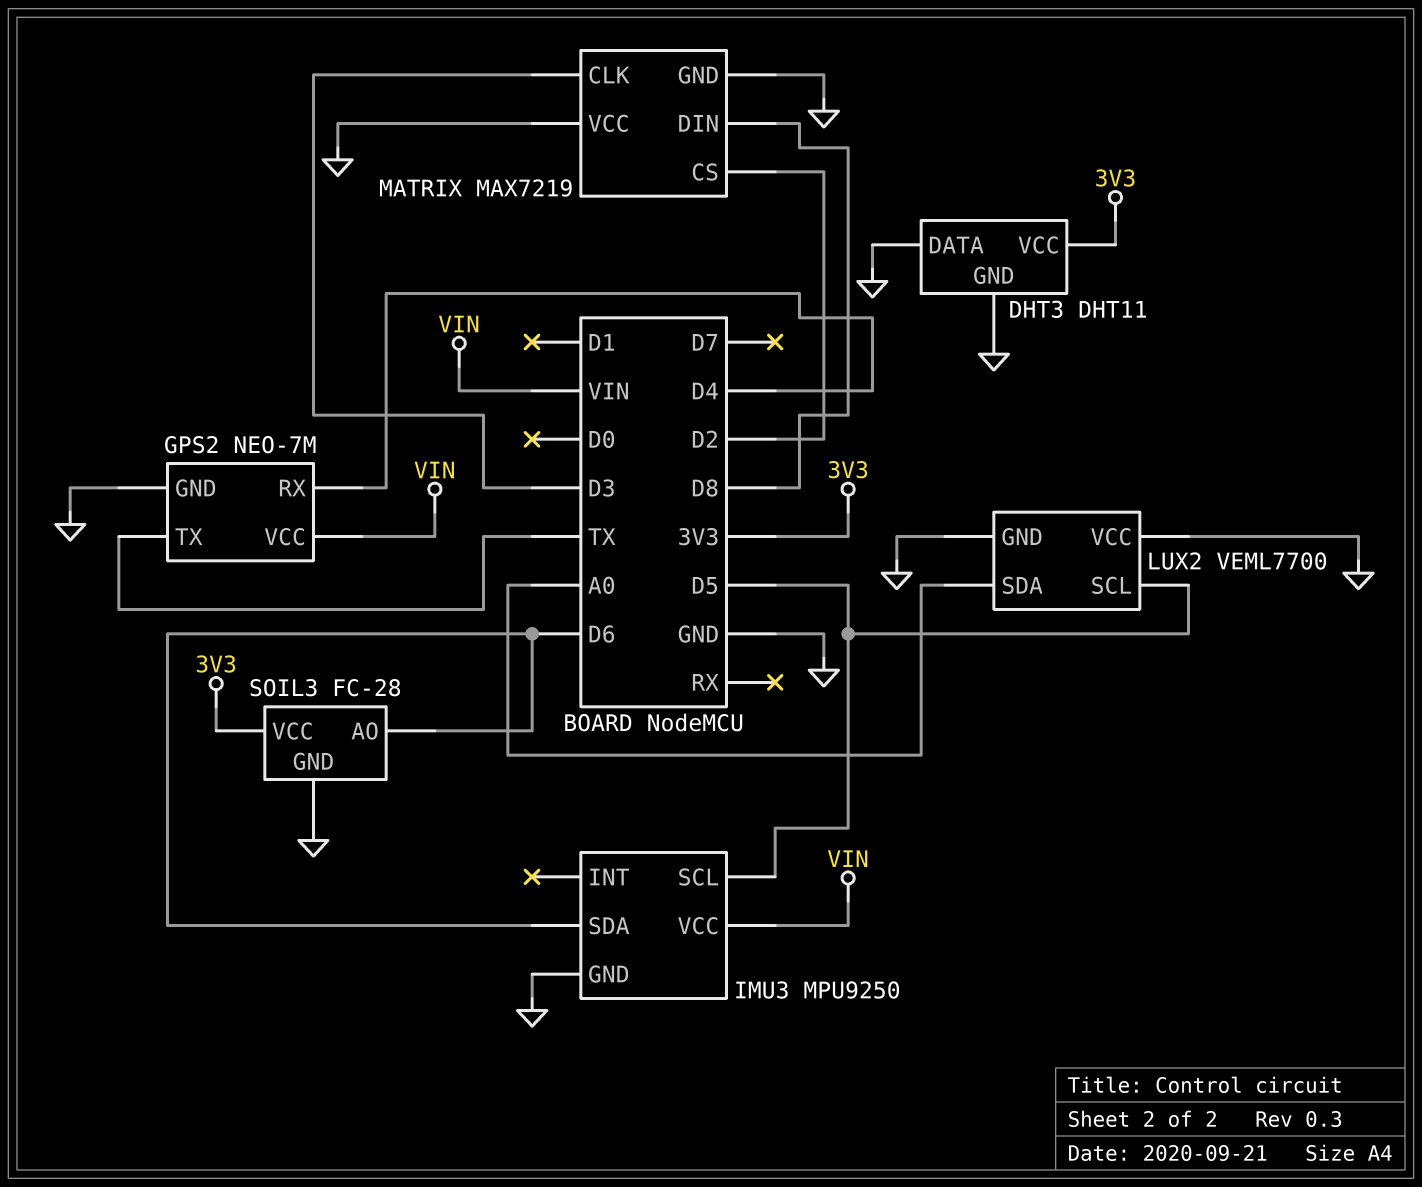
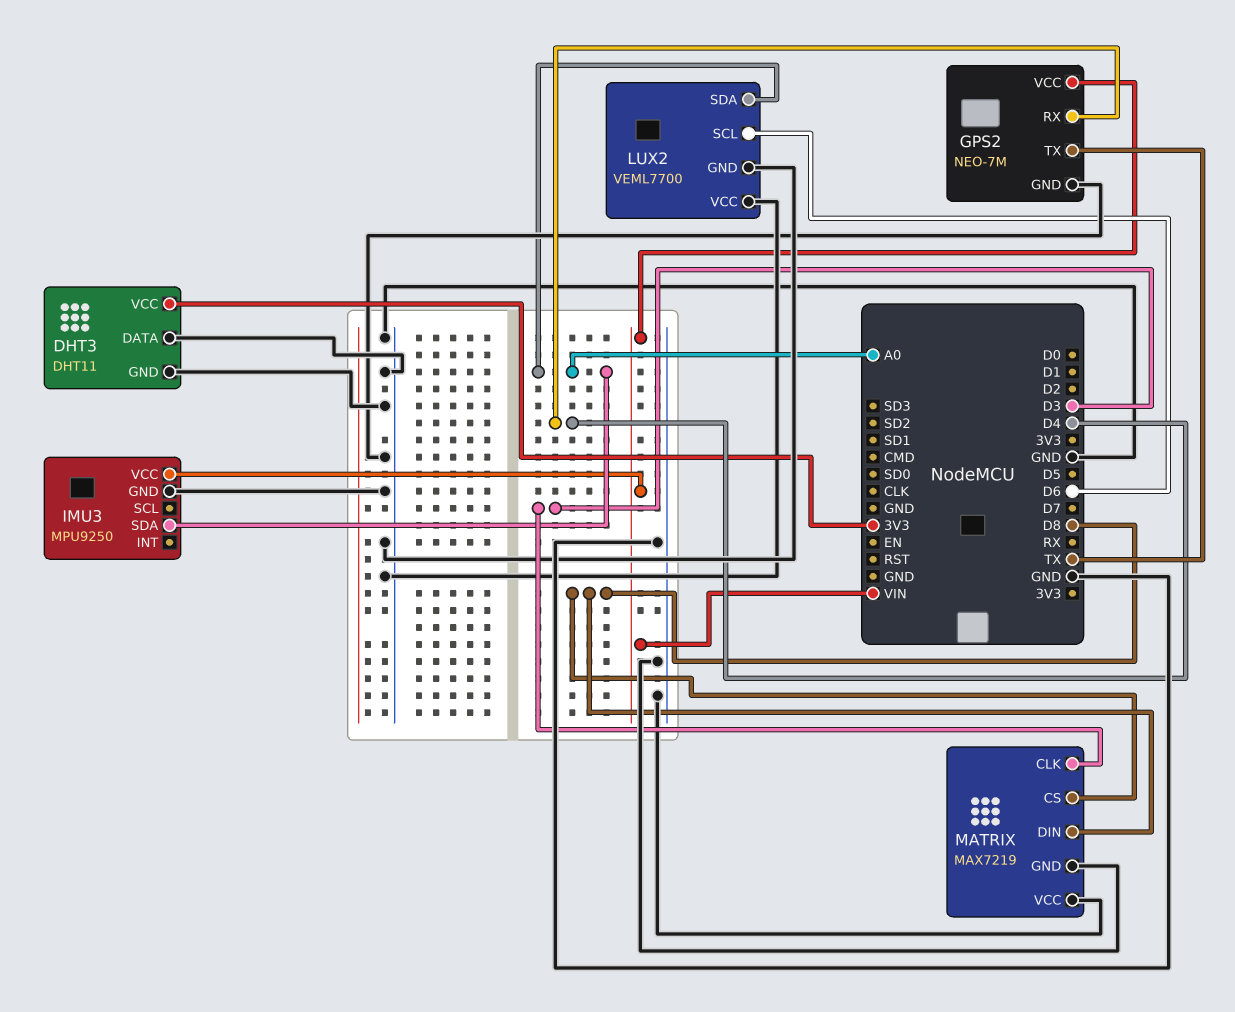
IMU3 pin SCL: D5 -> none
IMU3 pin SDA: D6 -> A0
LUX2 pin SCL: D5 -> D6
MATRIX pin CS: D2 -> D8
SOIL3: FC-28 -> none
SOIL3 pin AO: D6 -> none
SOIL3 pin GND: GND -> none
SOIL3 pin VCC: 3V3 -> none

